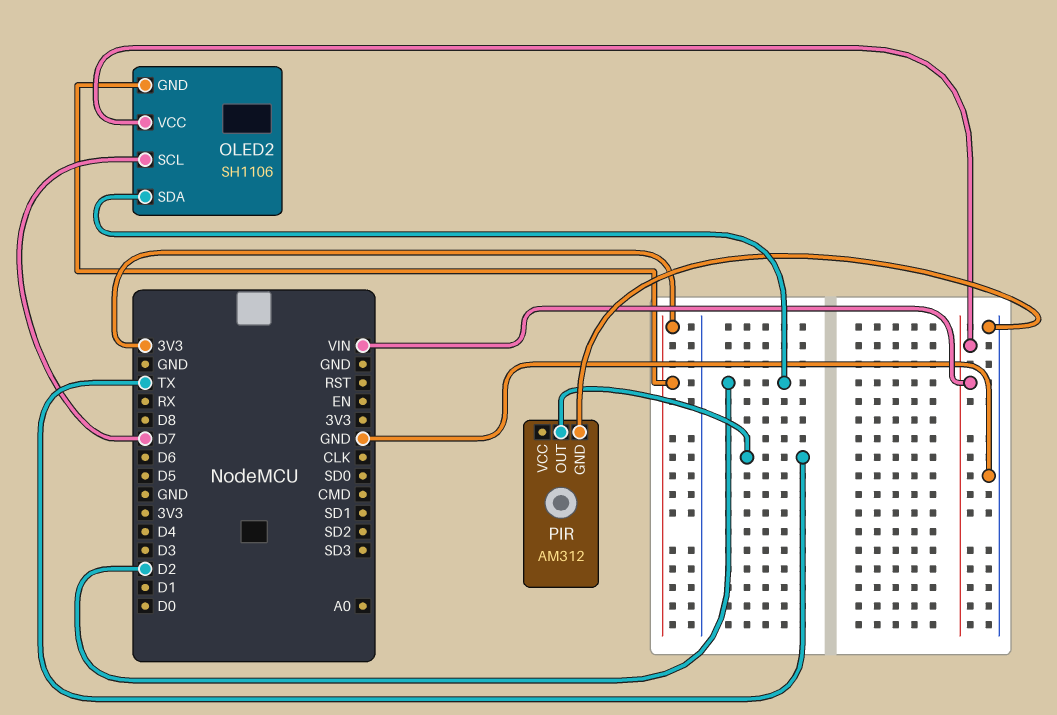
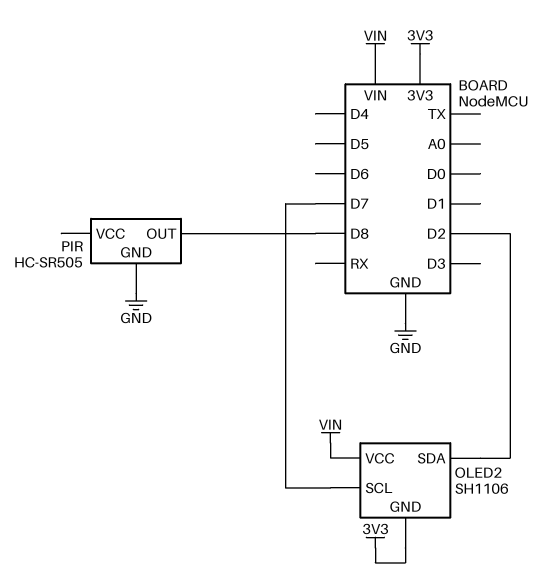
PIR: AM312 -> HC-SR505
PIR pin OUT: TX -> D8

